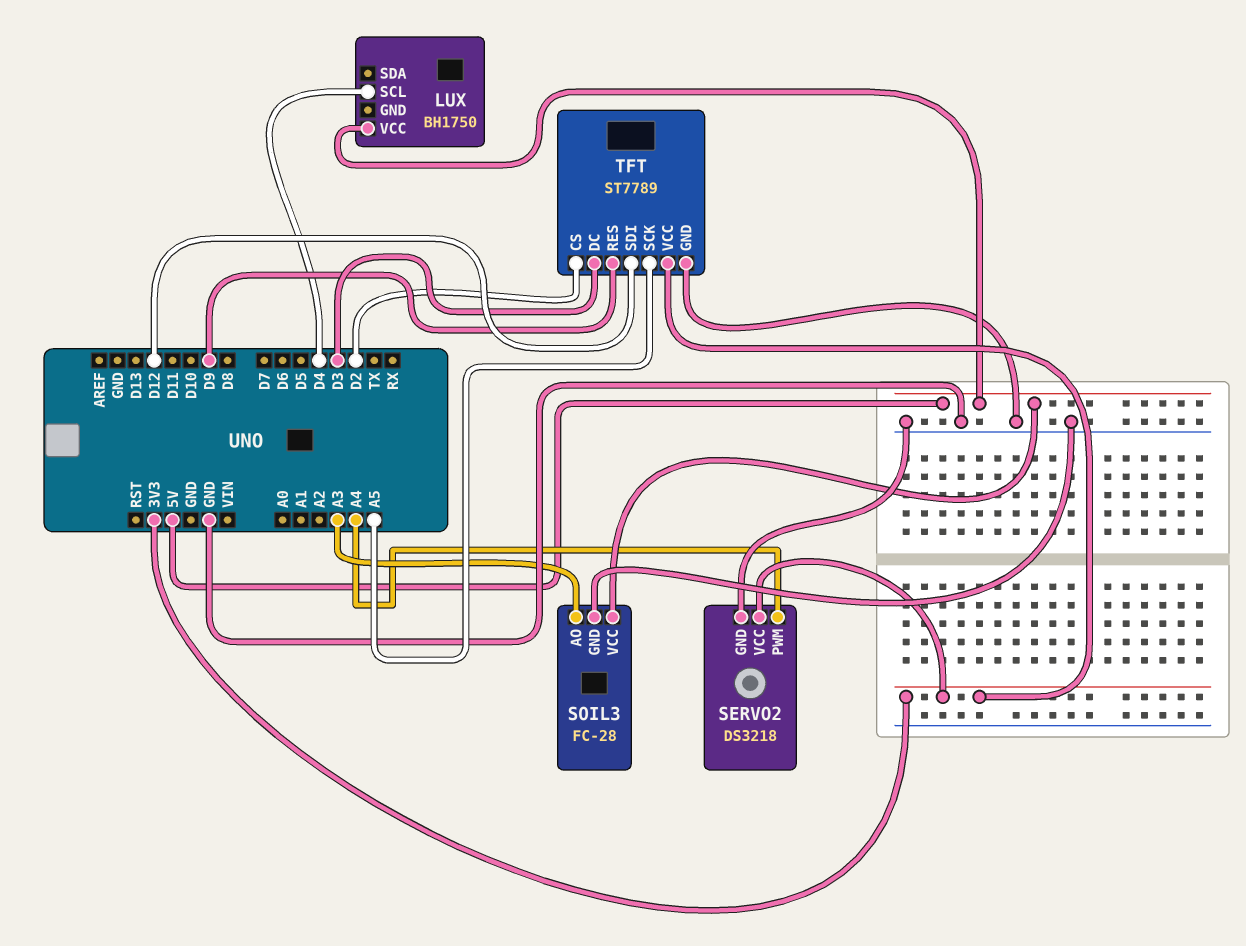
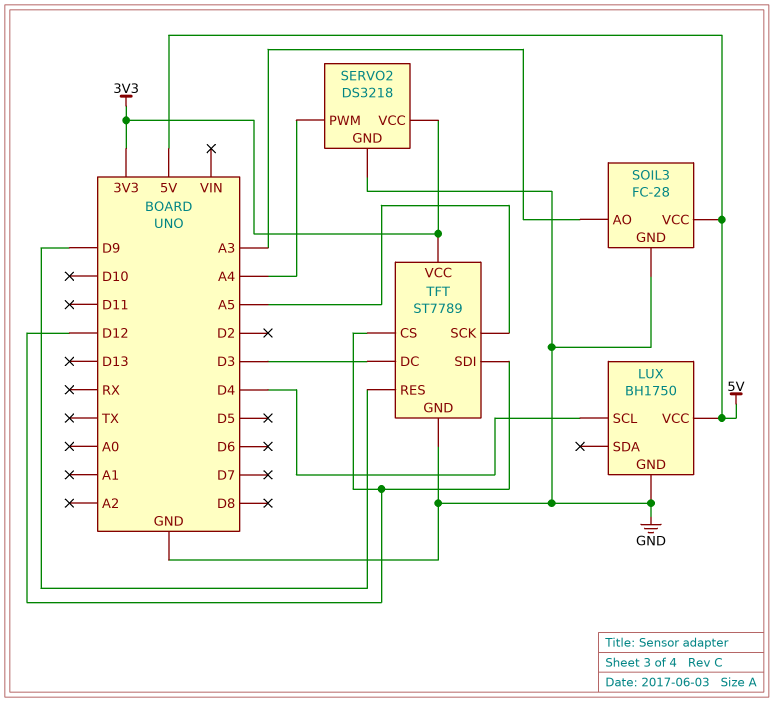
LUX pin GND: none -> GND
TFT pin CS: D2 -> D12

